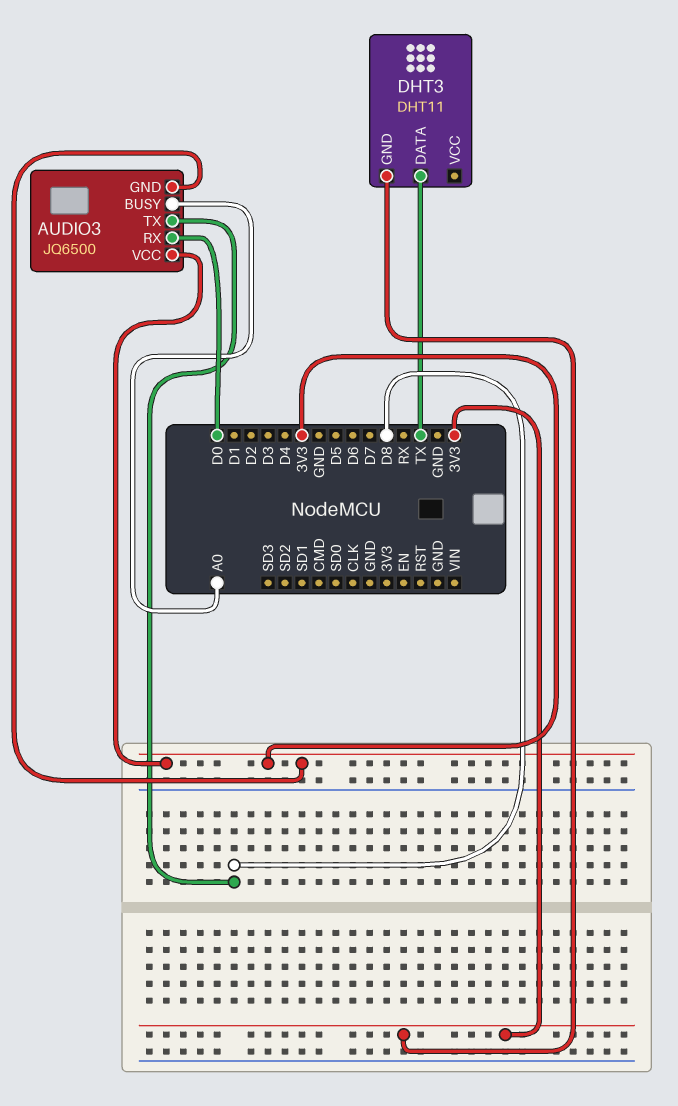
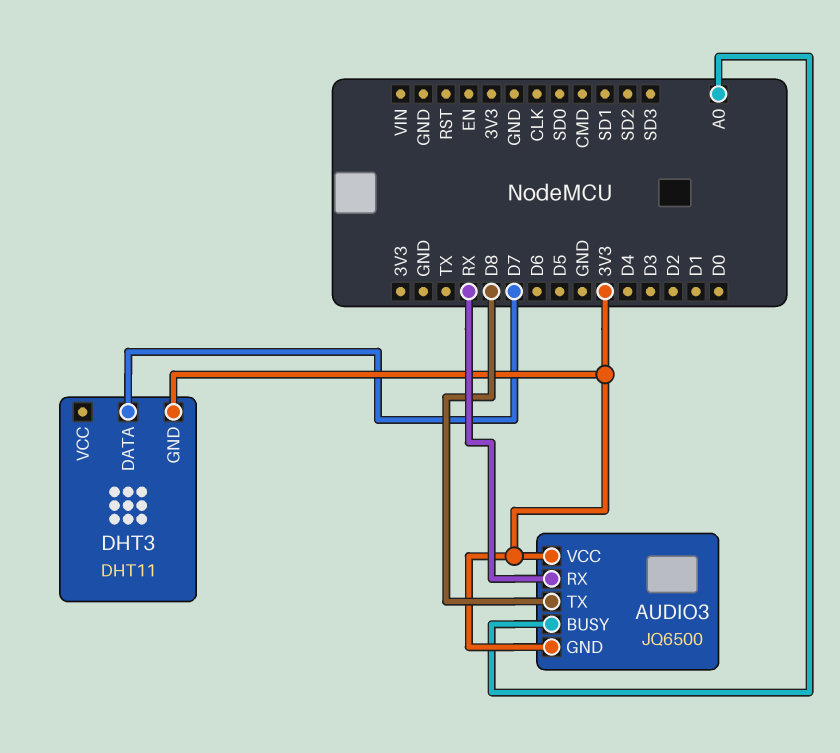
AUDIO3 pin RX: D0 -> RX
DHT3 pin DATA: TX -> D7

